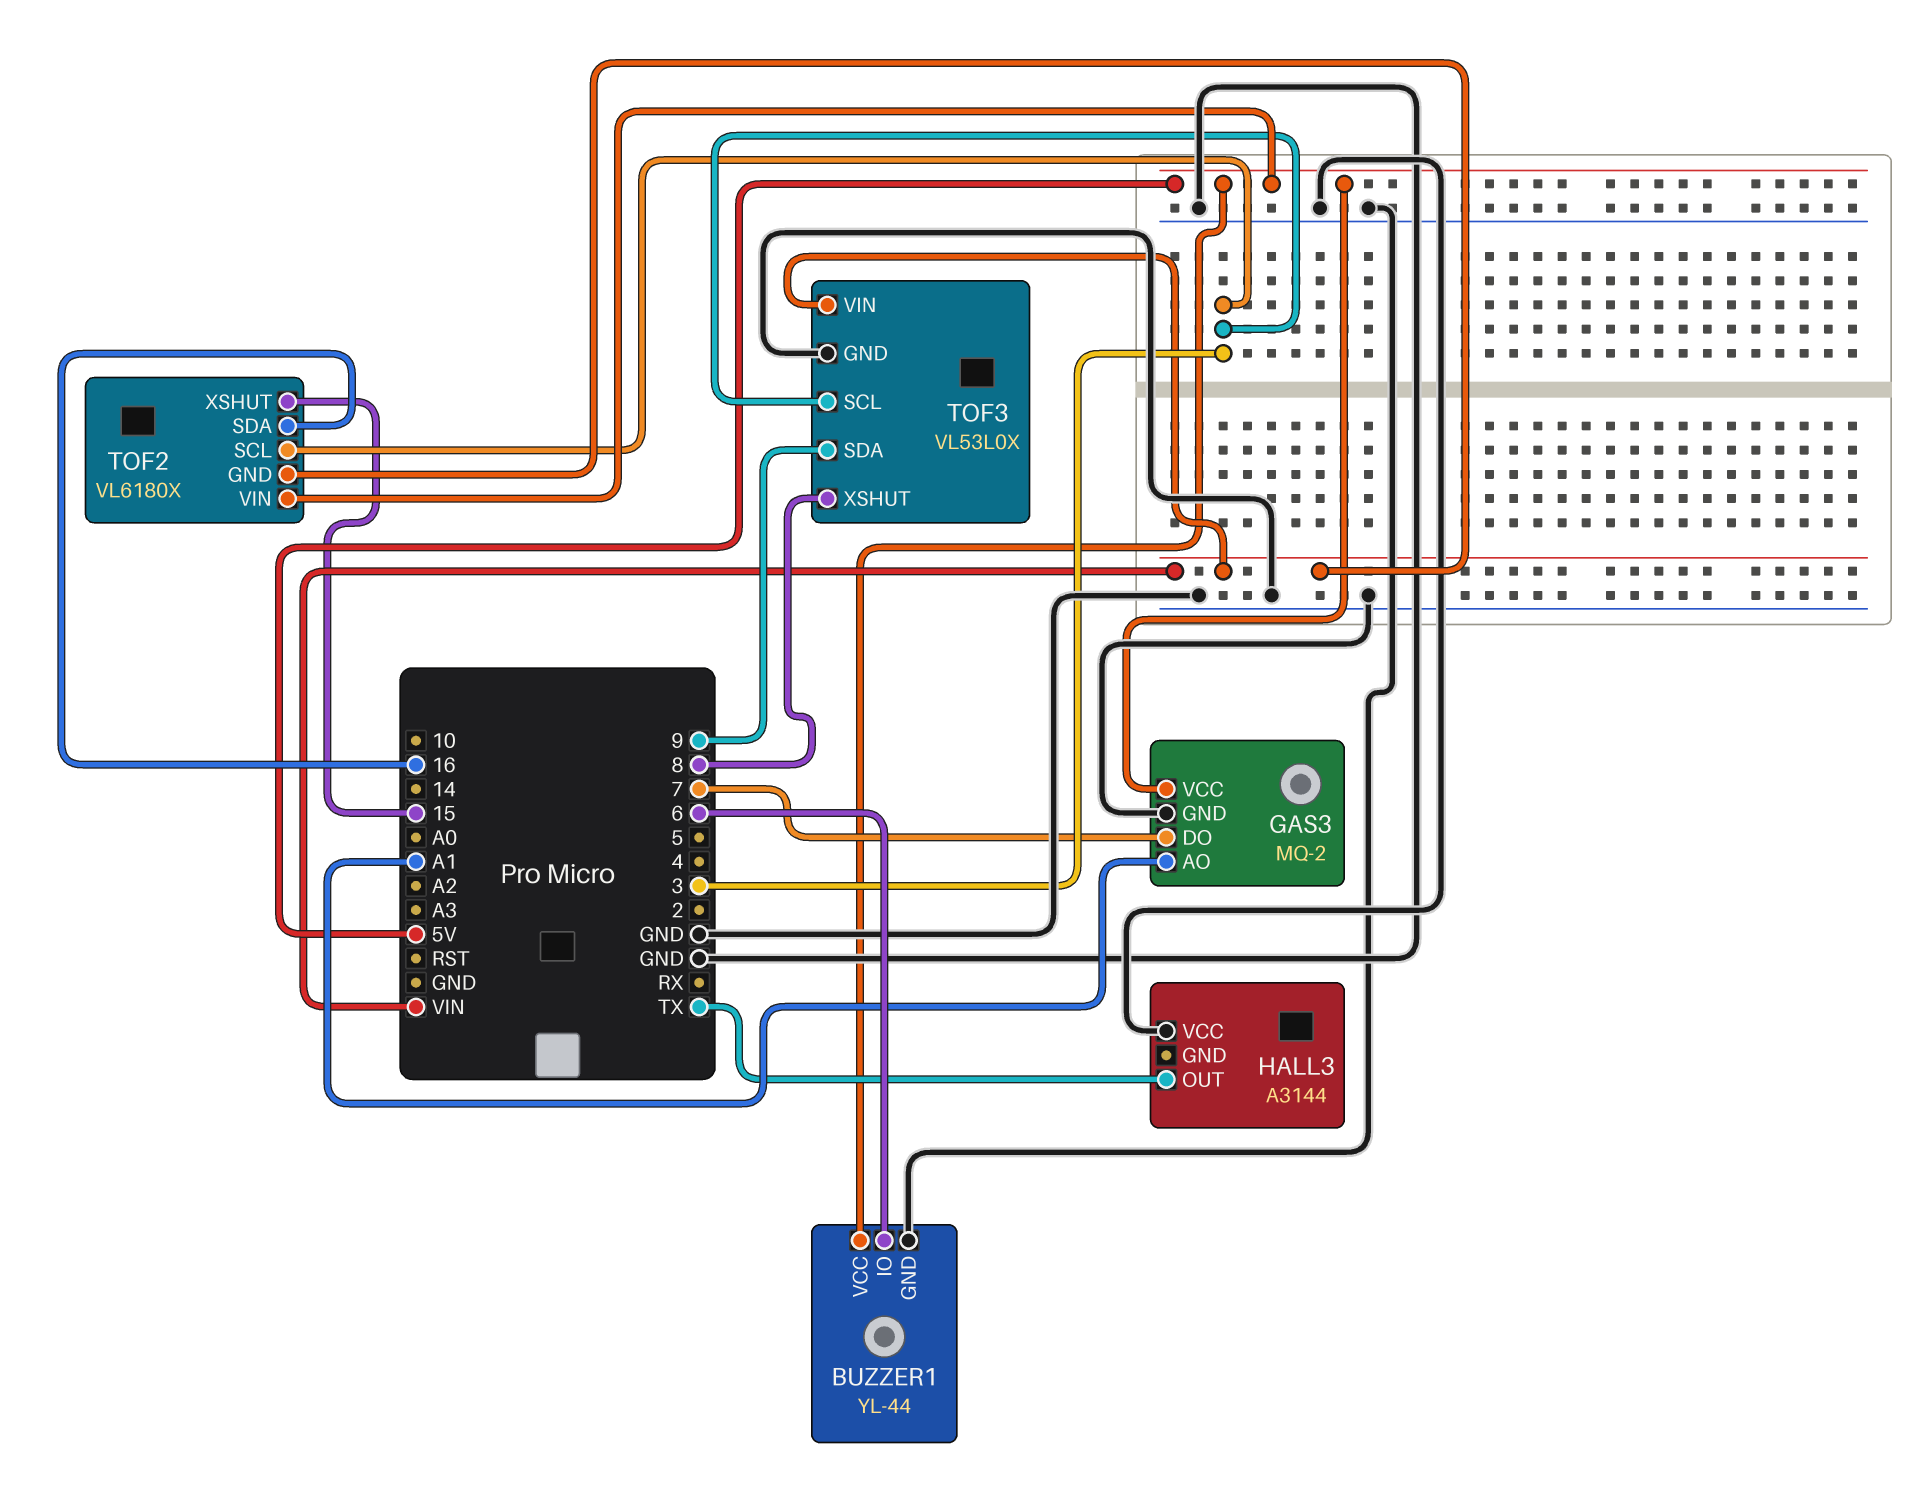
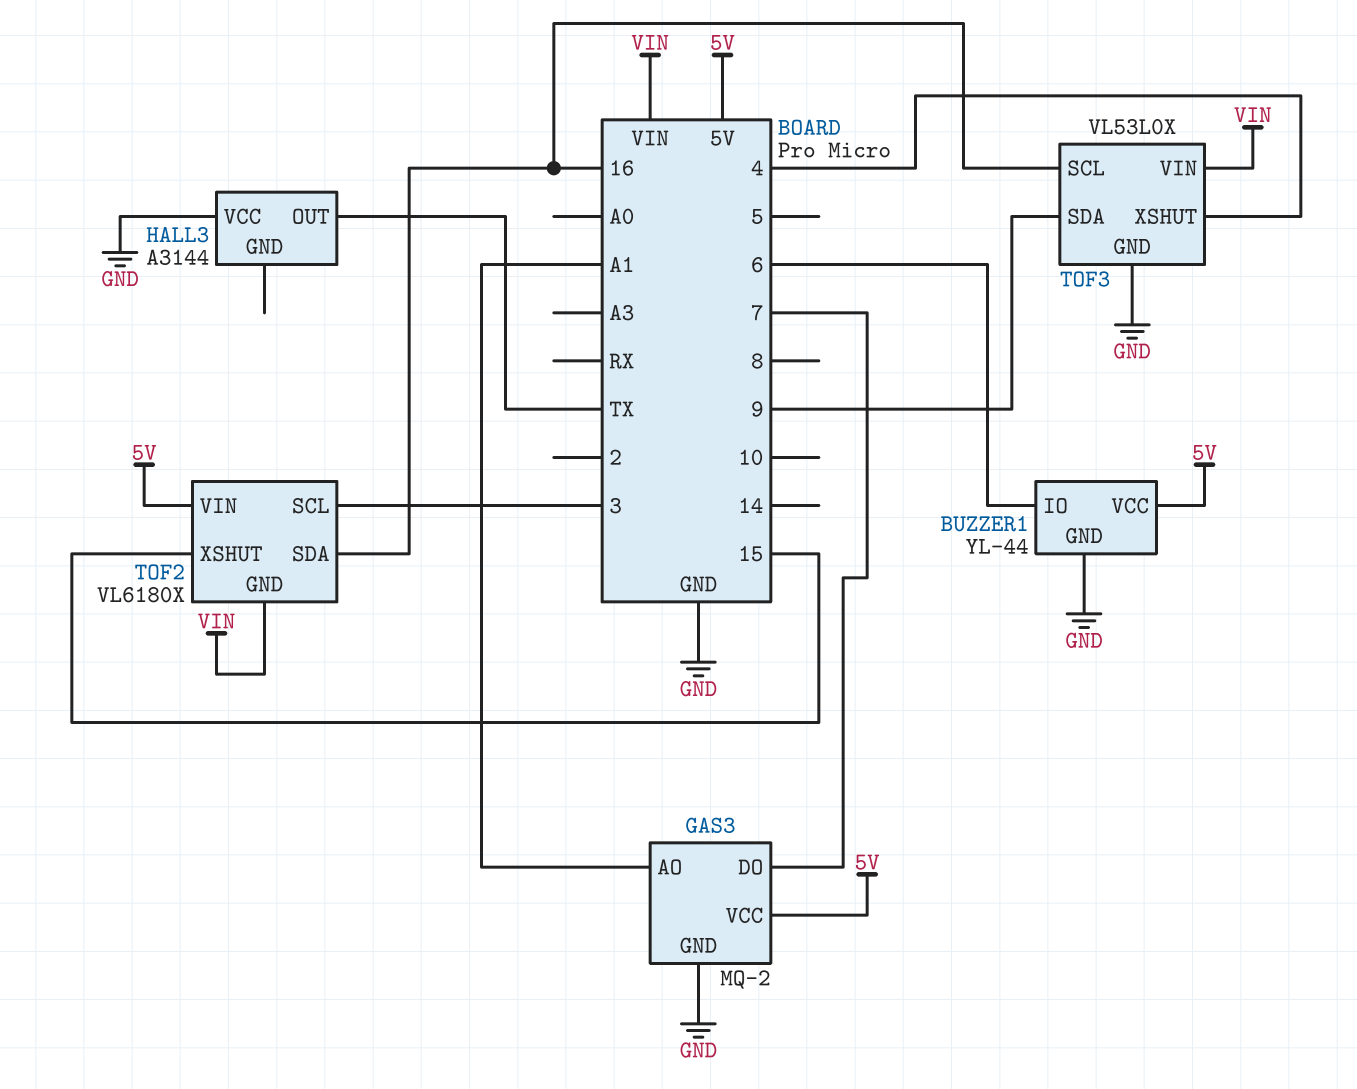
TOF3 pin SCL: 3 -> 16
TOF3 pin XSHUT: 8 -> 4

